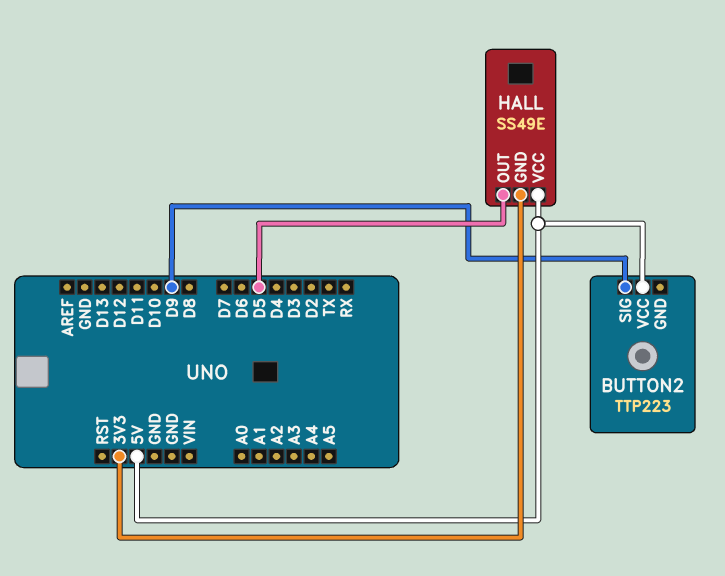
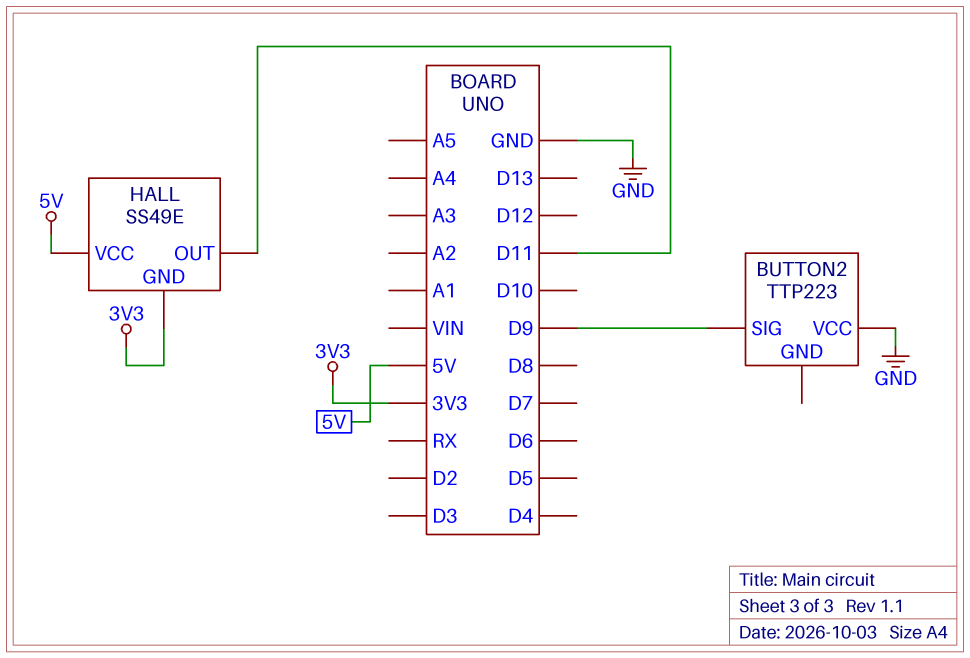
BUTTON2 pin VCC: 5V -> GND
HALL pin OUT: D5 -> D11

